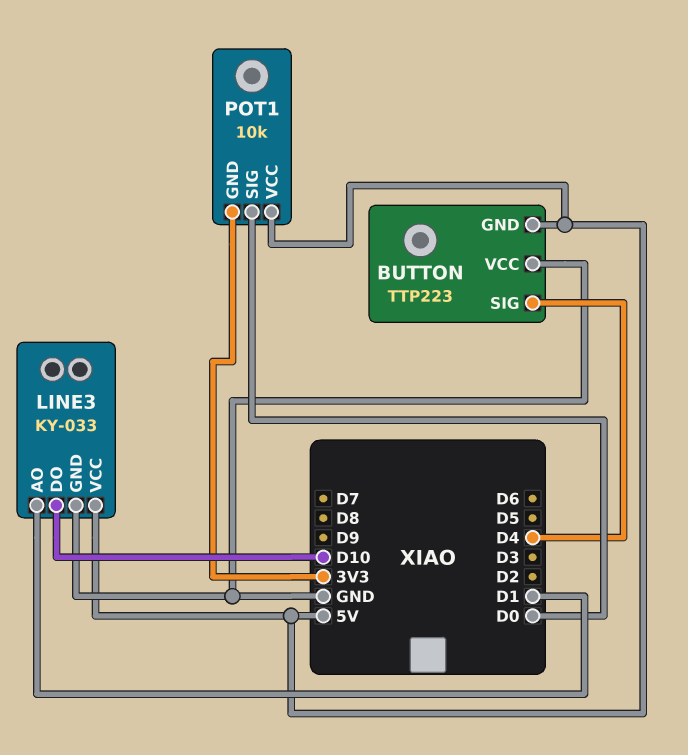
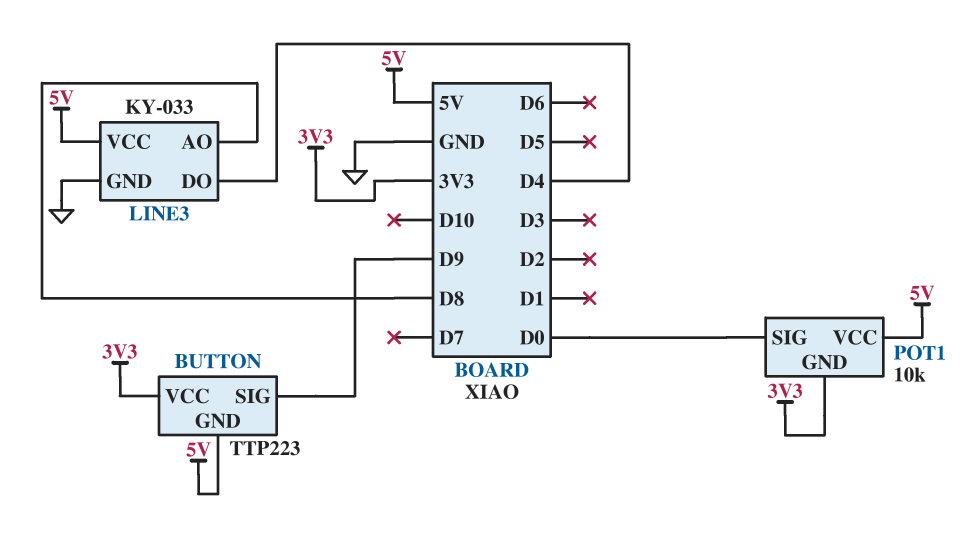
BUTTON pin SIG: D4 -> D9
BUTTON pin VCC: GND -> 3V3
LINE3 pin AO: D1 -> D8
LINE3 pin DO: D10 -> D4

